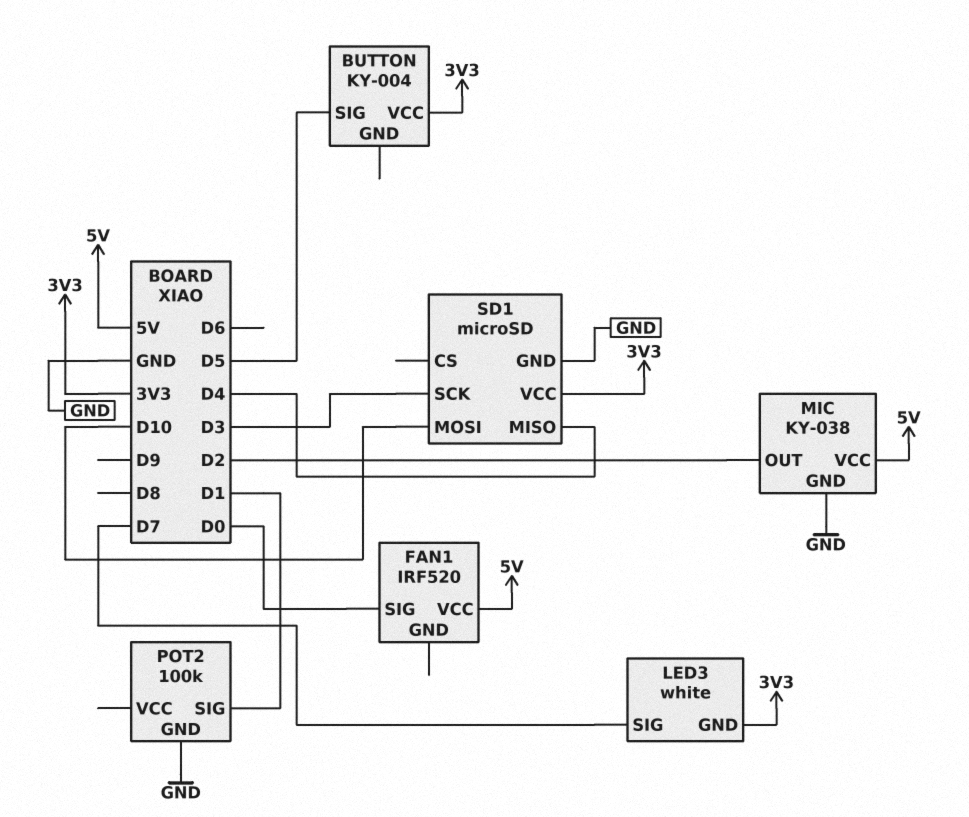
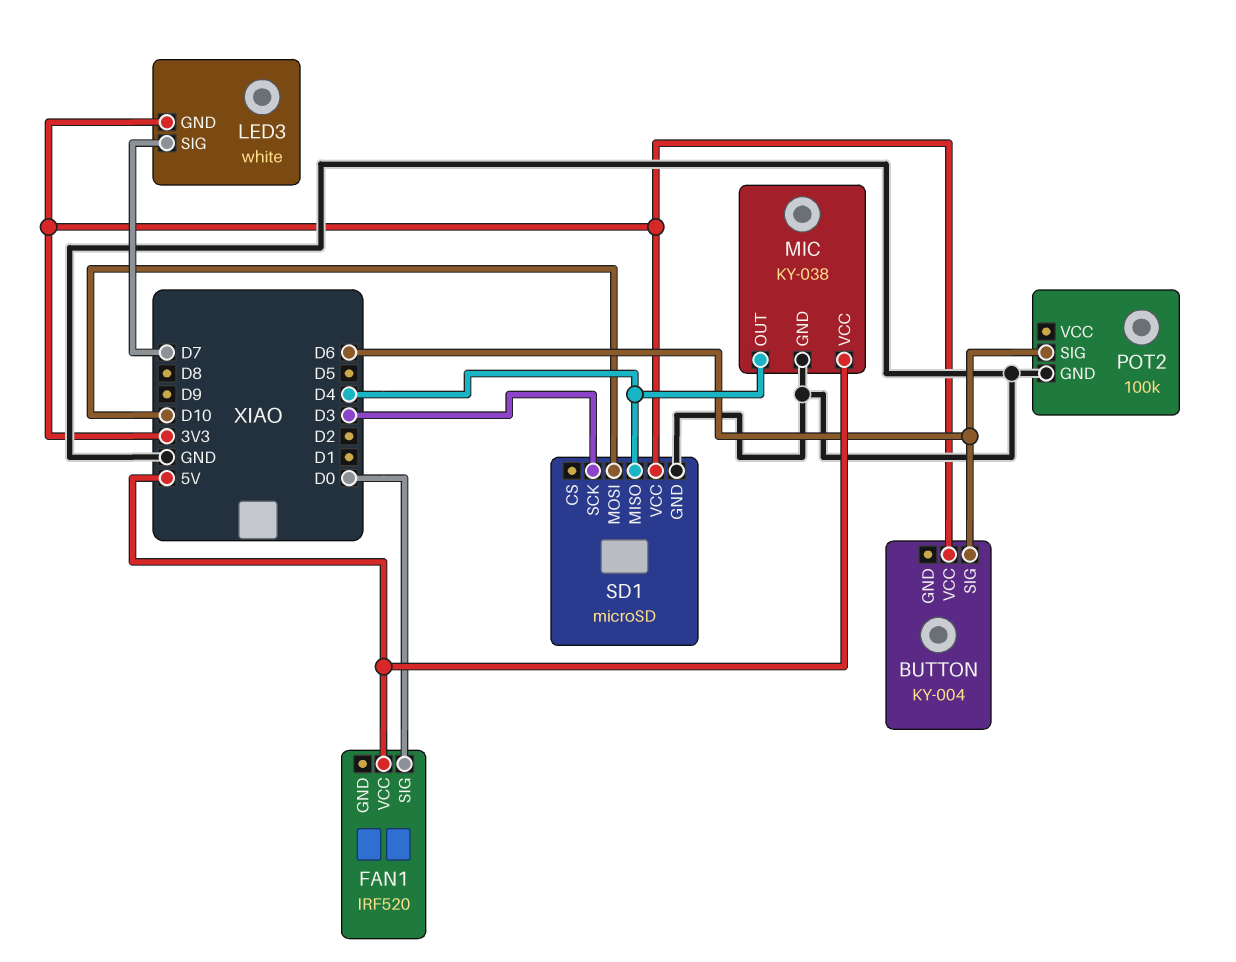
BUTTON pin SIG: D5 -> D6
MIC pin OUT: D2 -> D4
POT2 pin SIG: D1 -> D6

